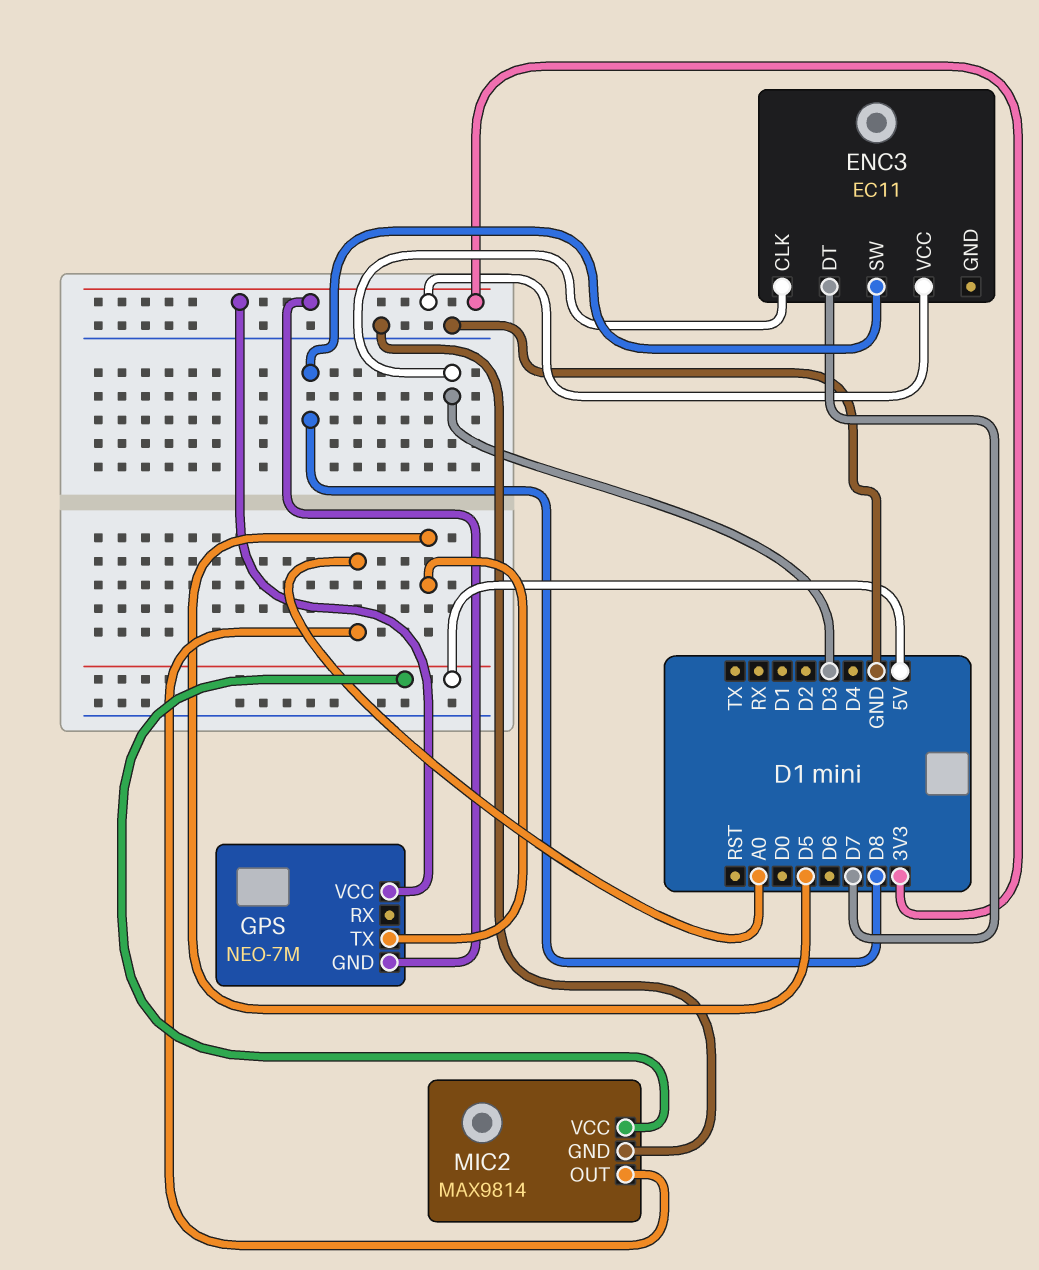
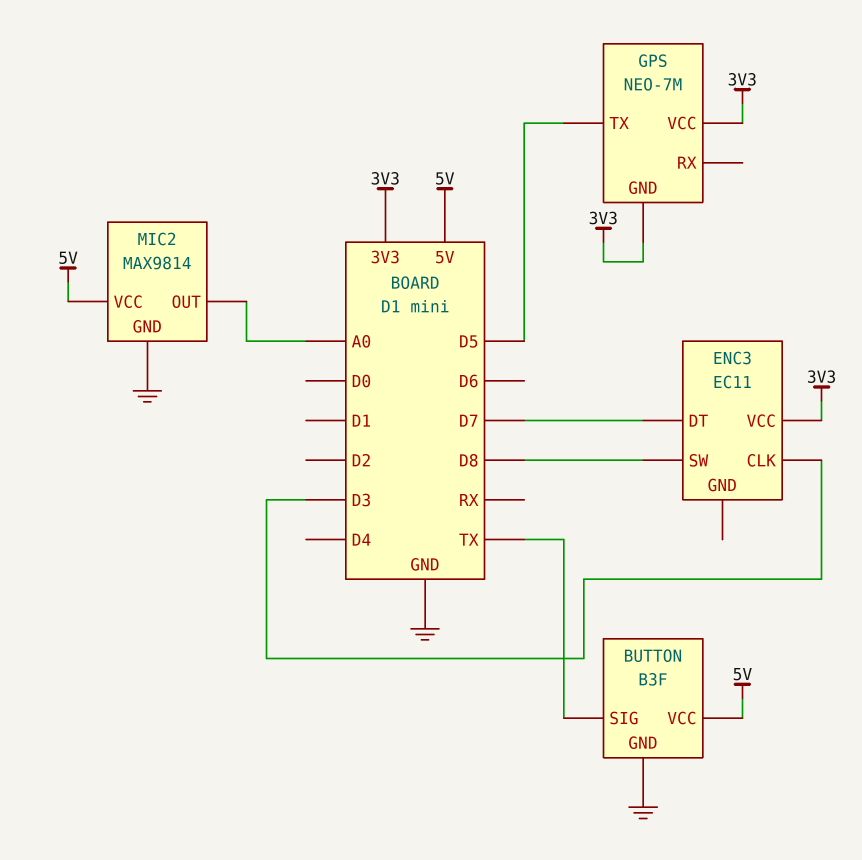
BUTTON: none -> B3F
BUTTON pin GND: none -> GND
BUTTON pin SIG: none -> TX
BUTTON pin VCC: none -> 5V

